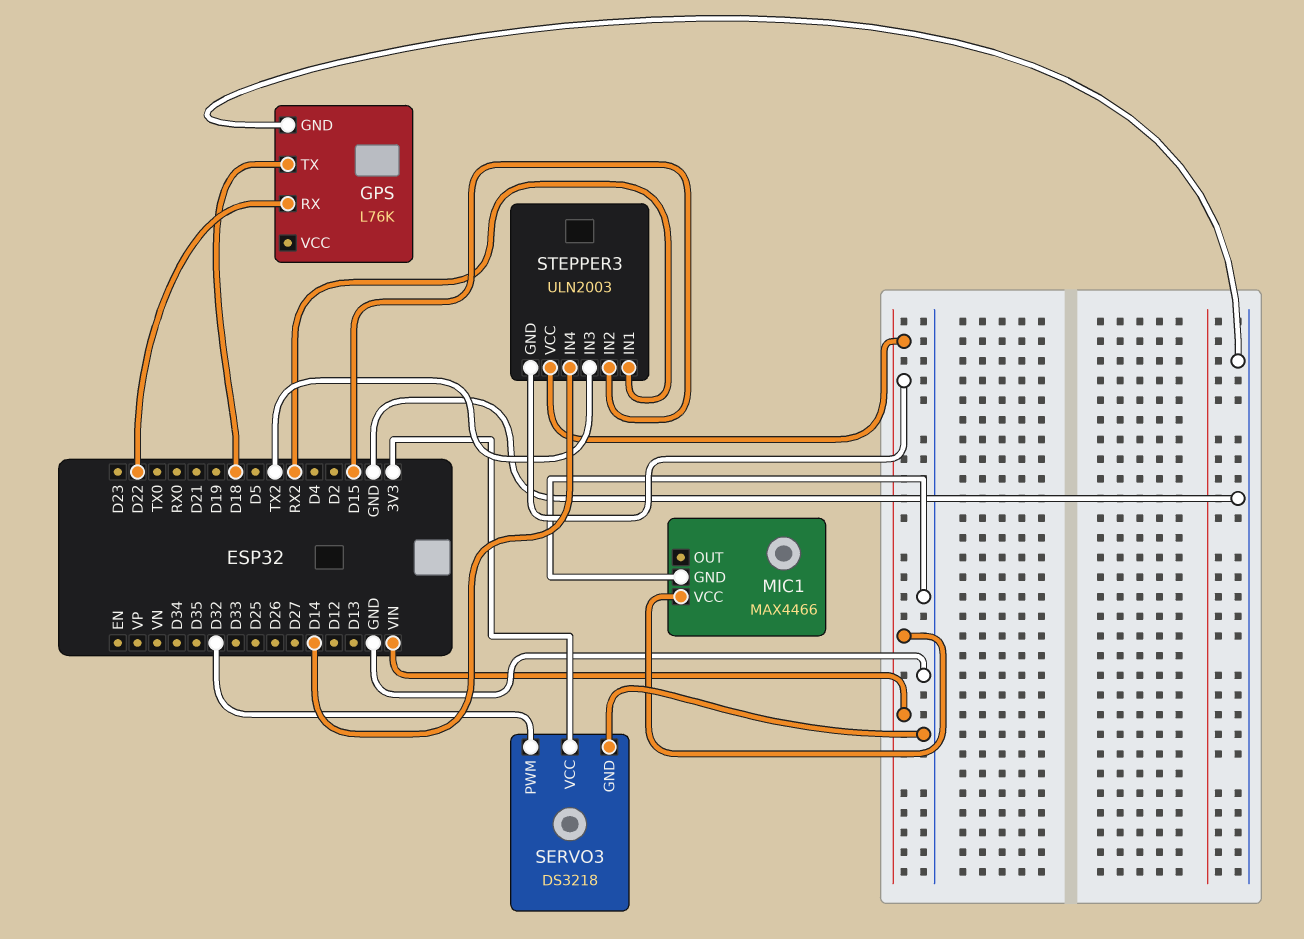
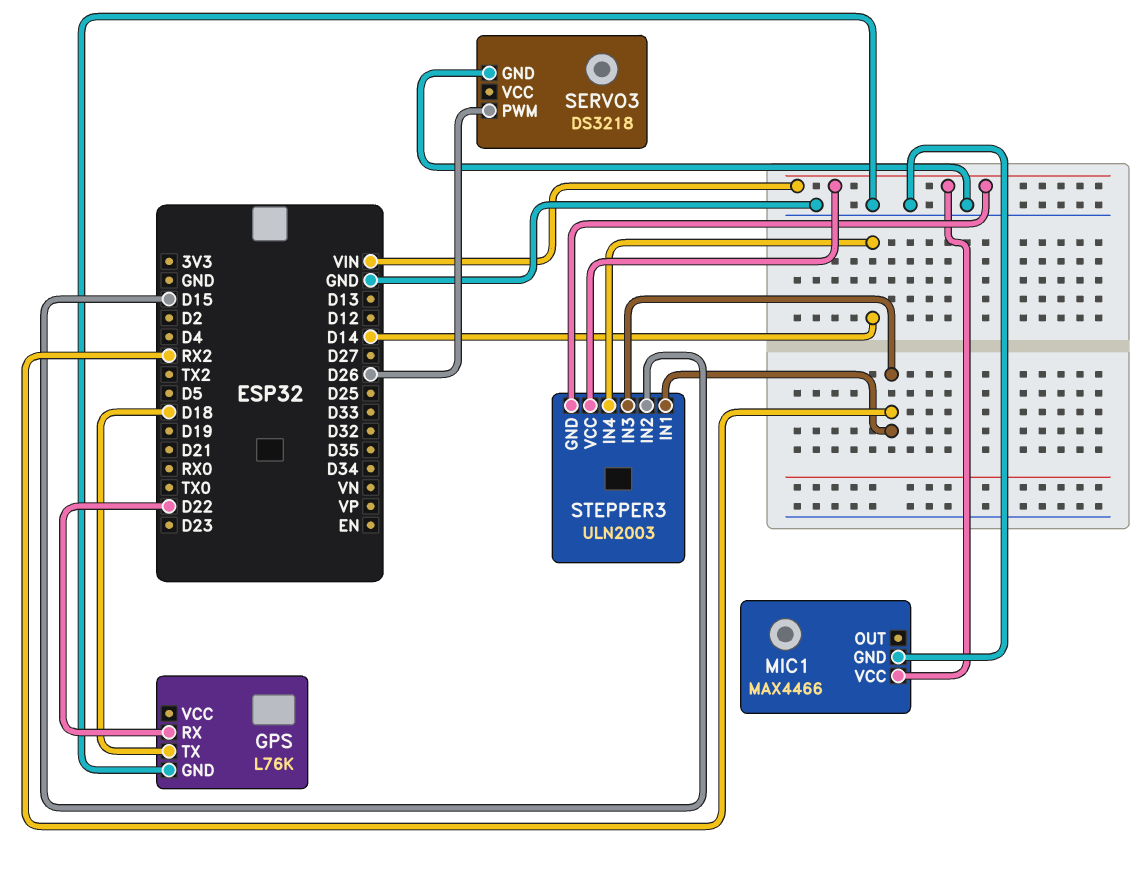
SERVO3 pin PWM: D32 -> D26
SERVO3 pin VCC: 3V3 -> none
STEPPER3 pin IN3: TX2 -> RX2

